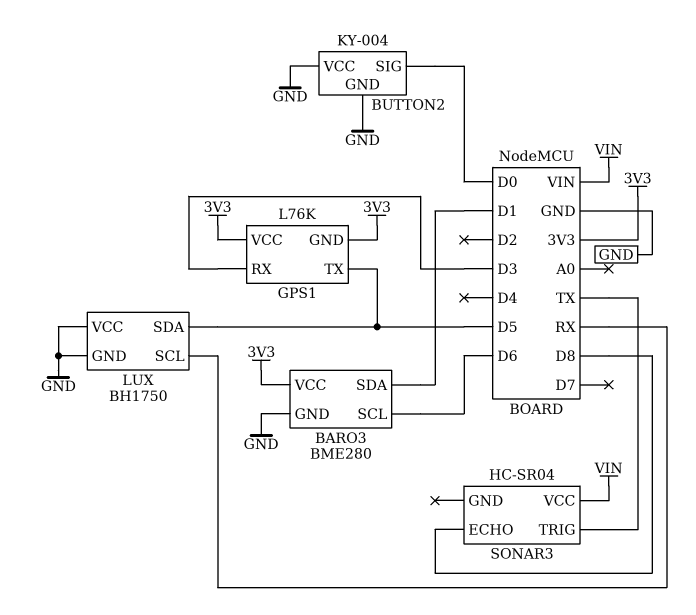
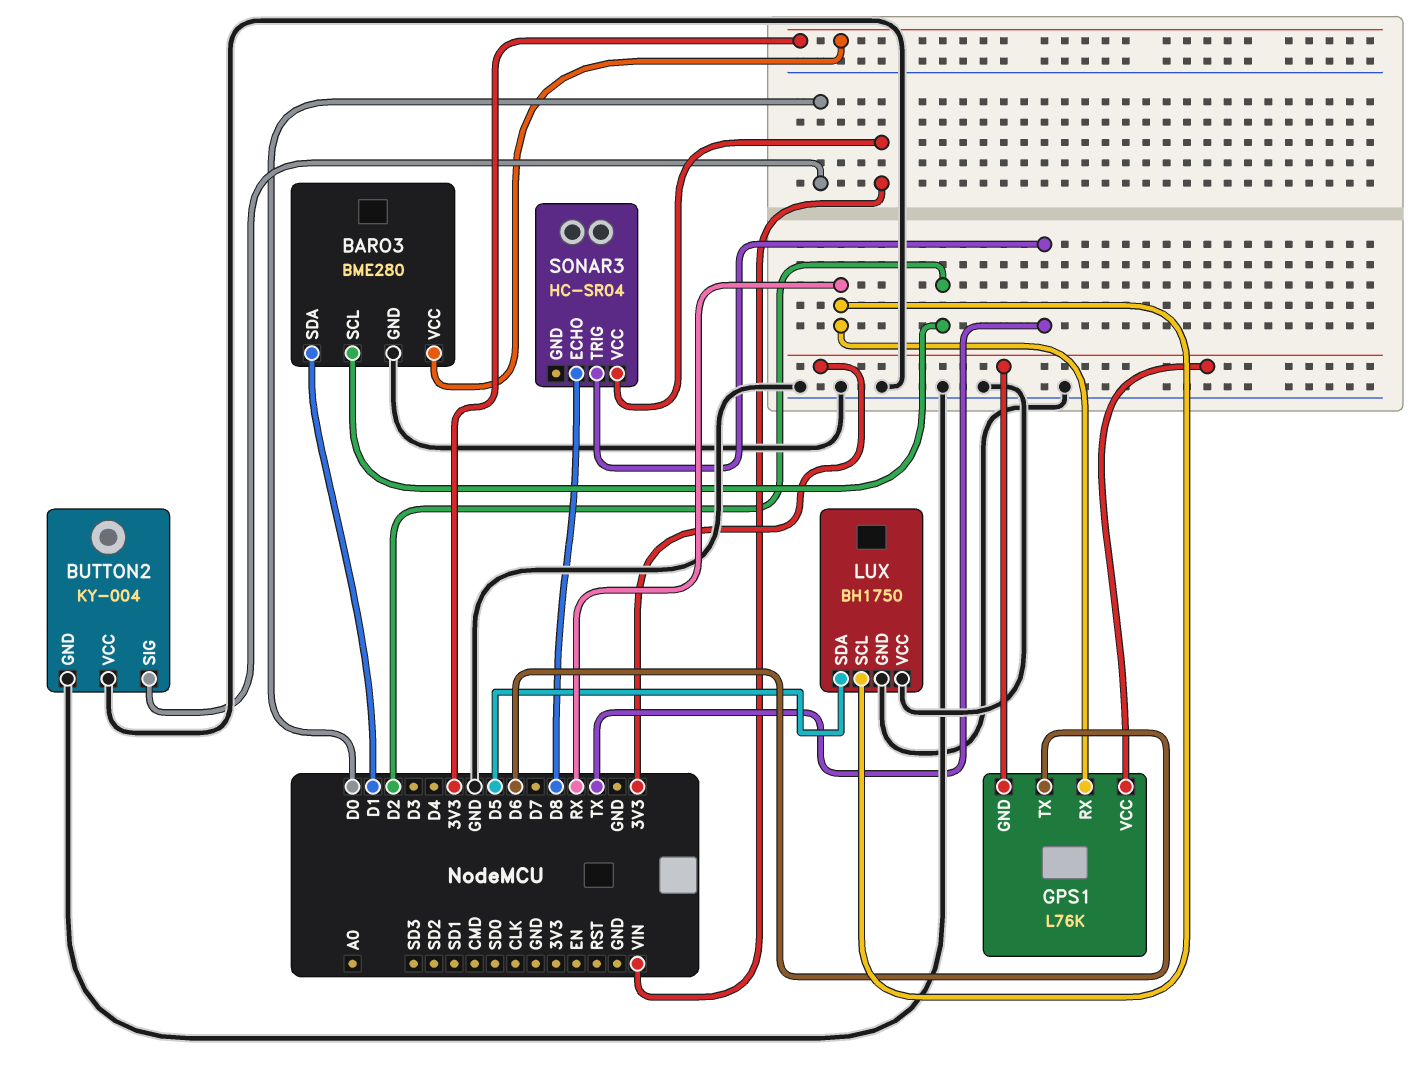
BARO3 pin SCL: D6 -> D2
GPS1 pin RX: D3 -> RX
GPS1 pin TX: D5 -> D6

